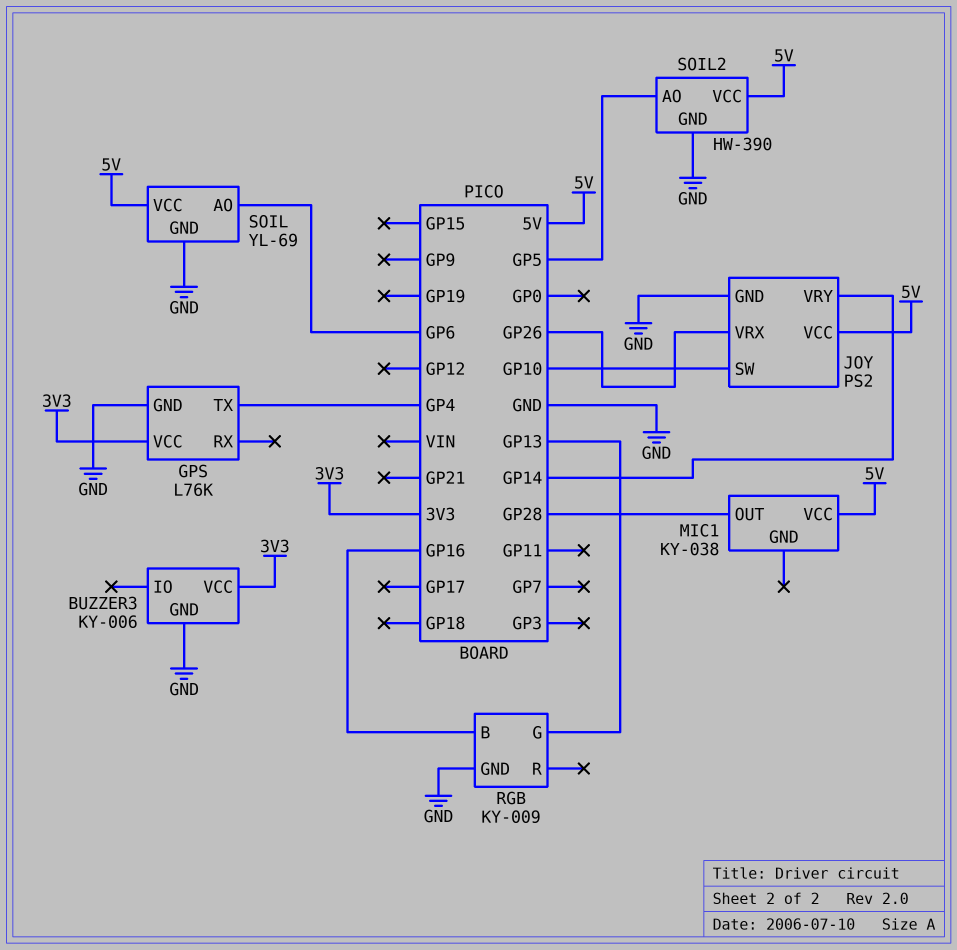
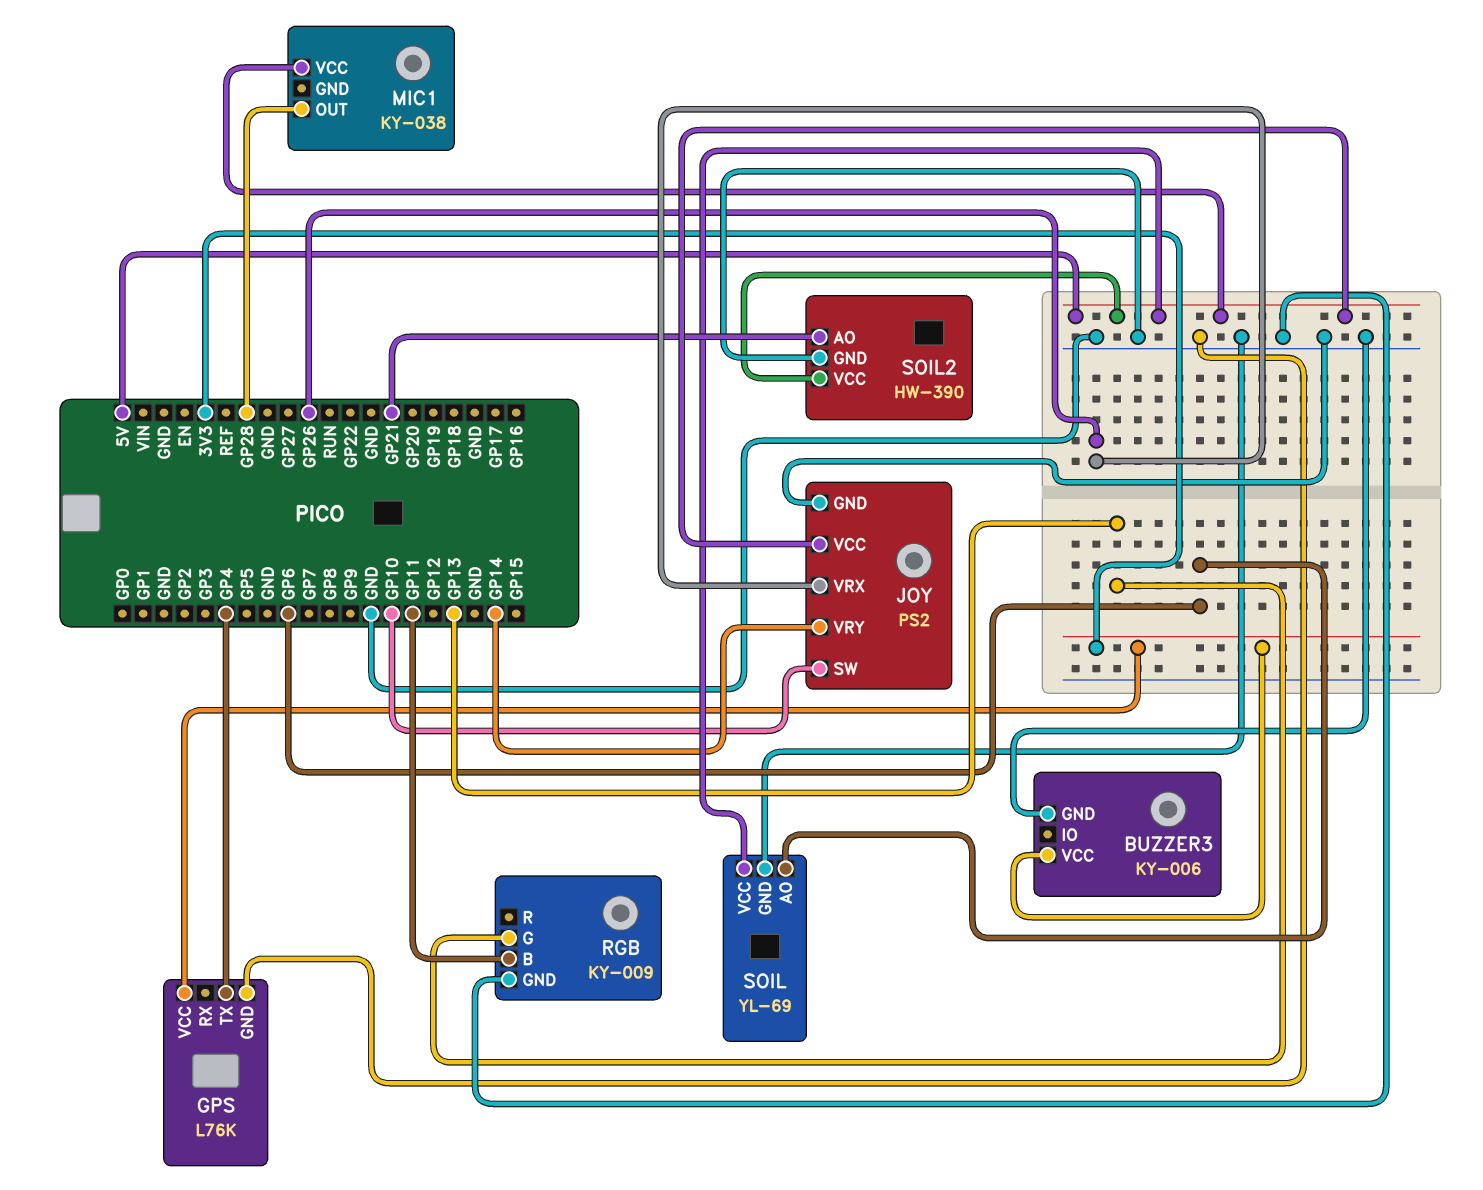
RGB pin B: GP16 -> GP11
SOIL2 pin AO: GP5 -> GP21

